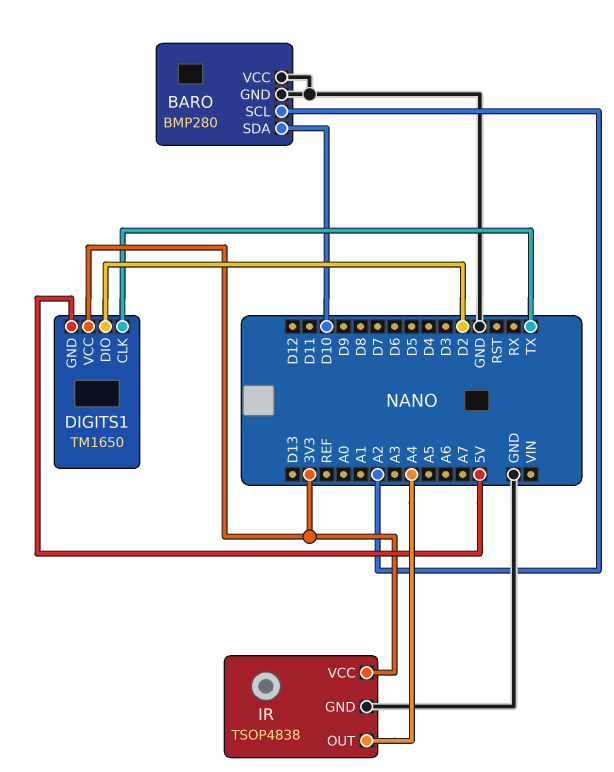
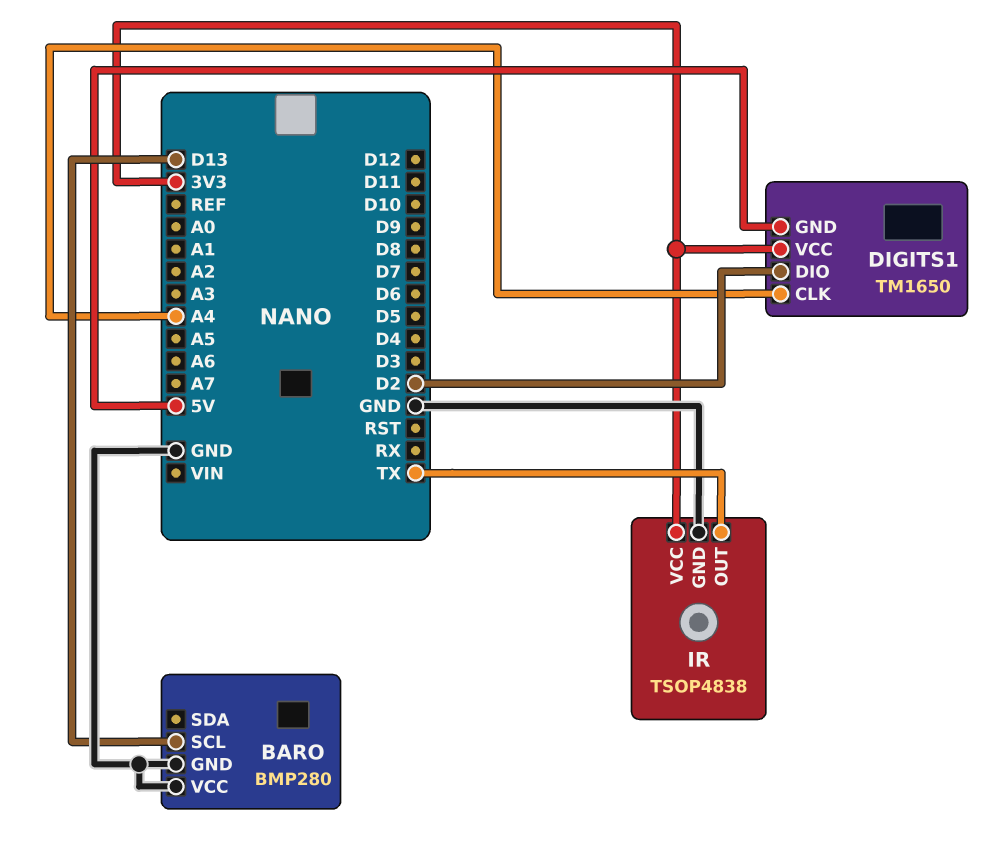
BARO pin SCL: A2 -> D13
BARO pin SDA: D10 -> none
DIGITS1 pin CLK: TX -> A4
IR pin OUT: A4 -> TX

